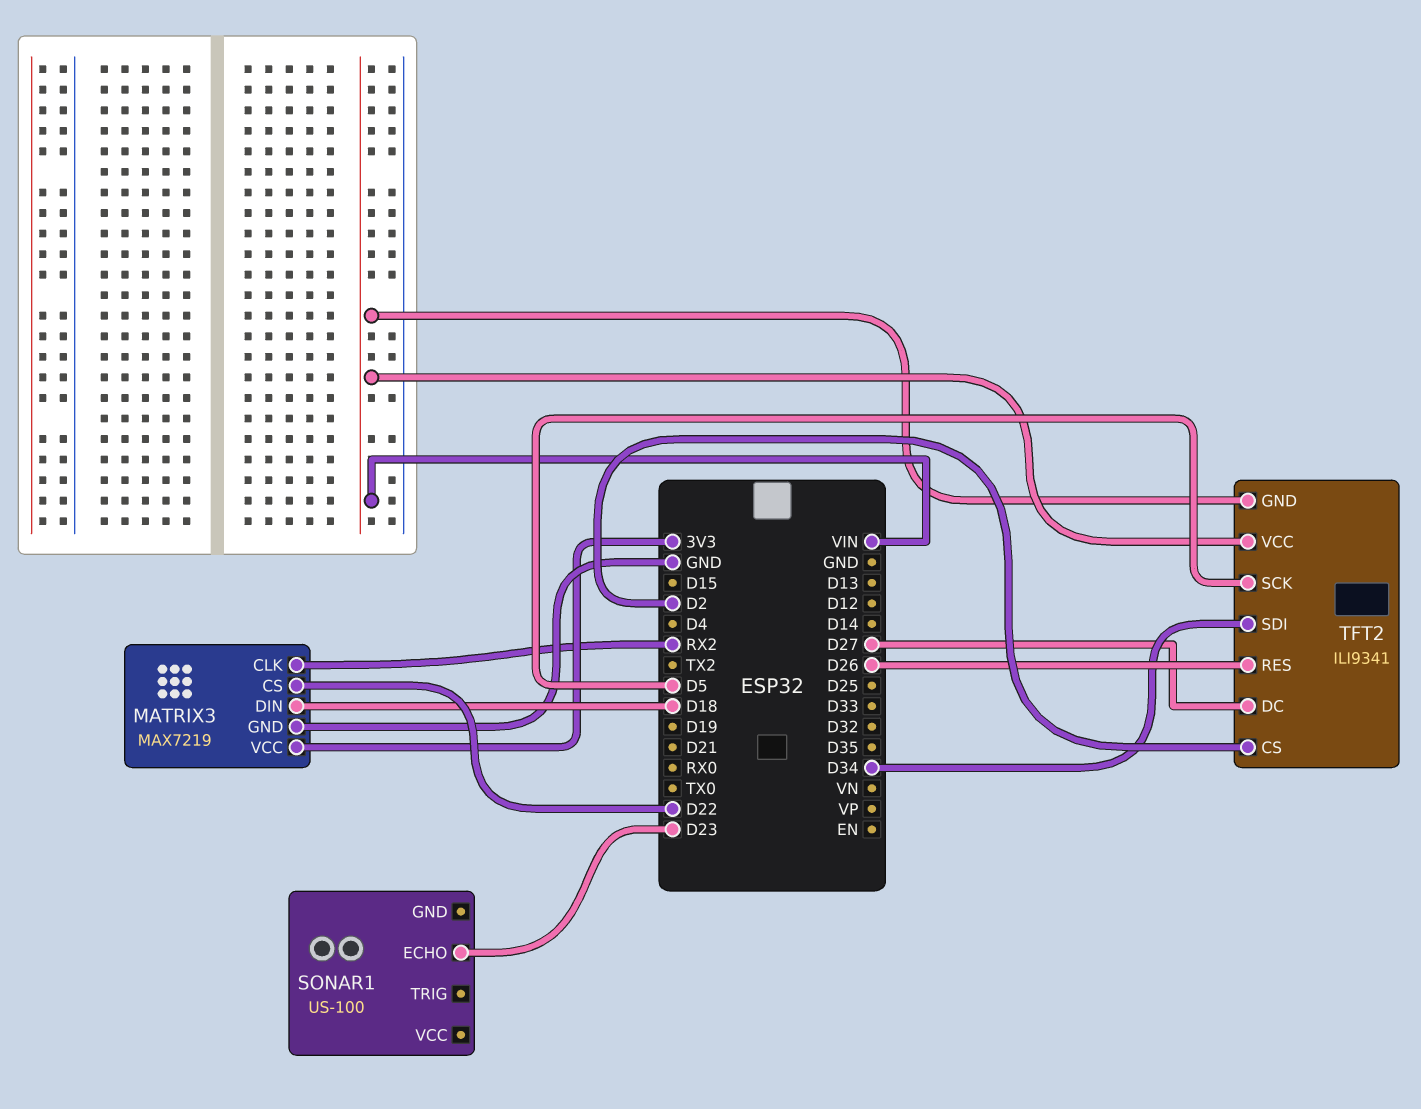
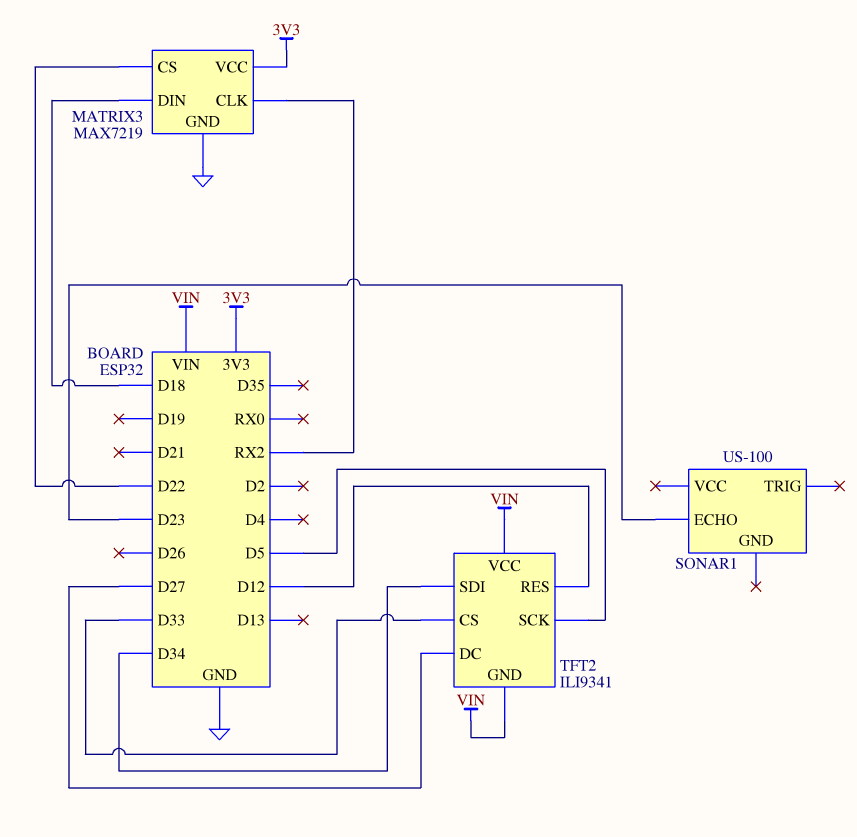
TFT2 pin CS: D2 -> D33
TFT2 pin RES: D26 -> D12

